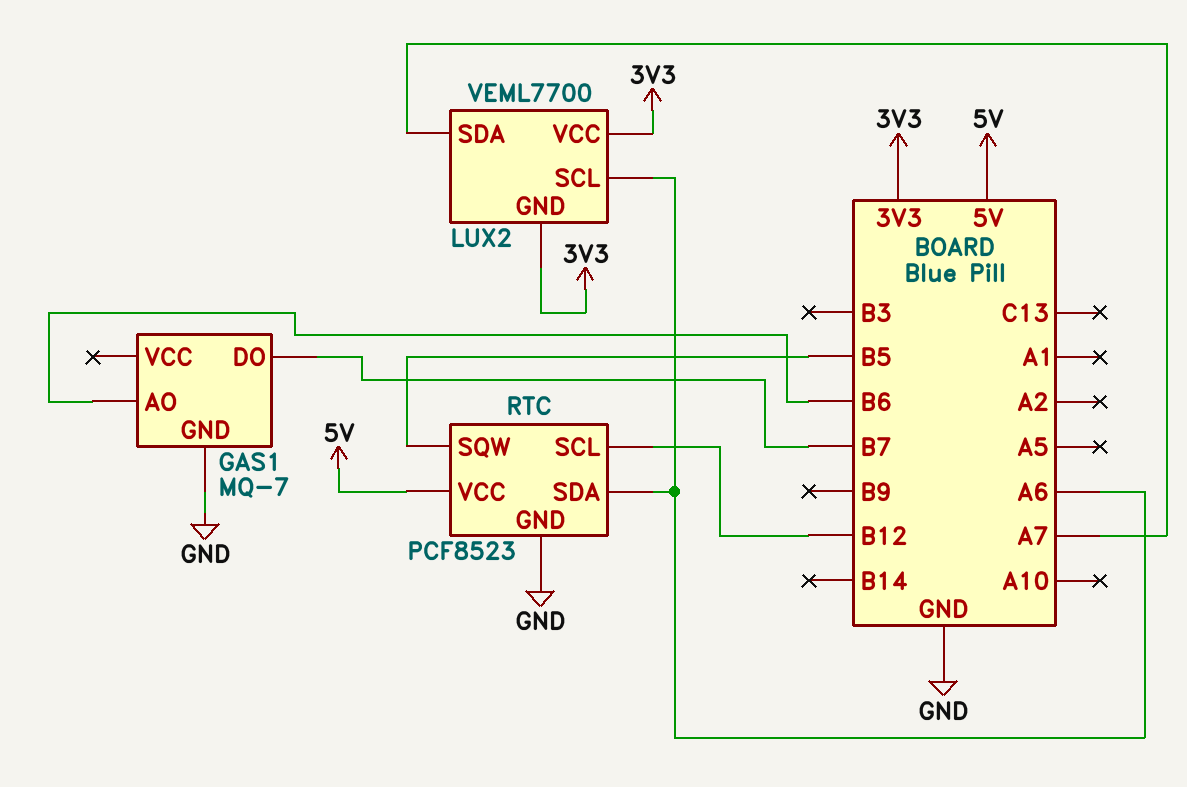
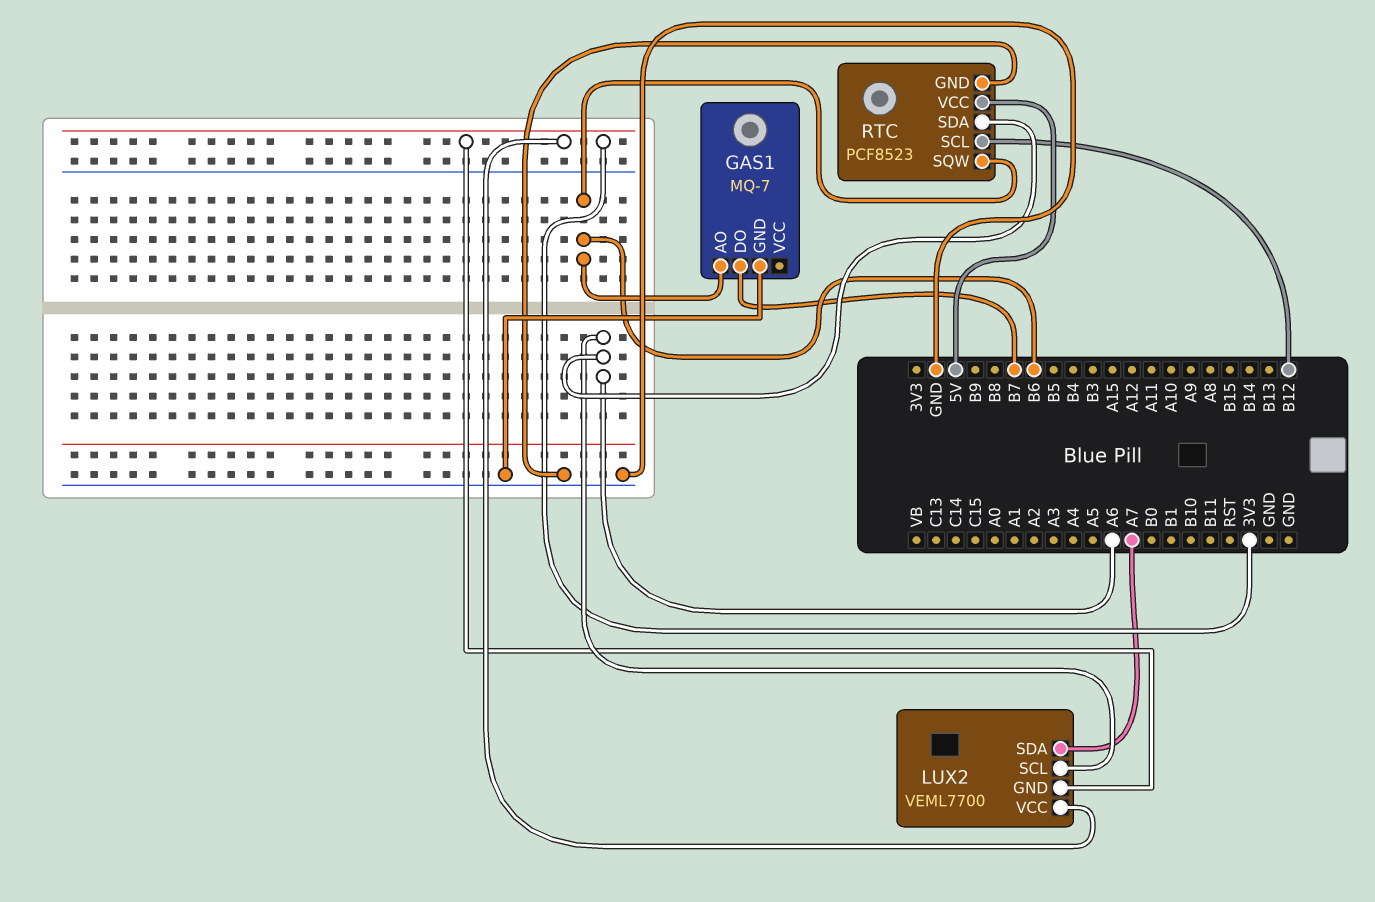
RTC pin SQW: B5 -> B6

